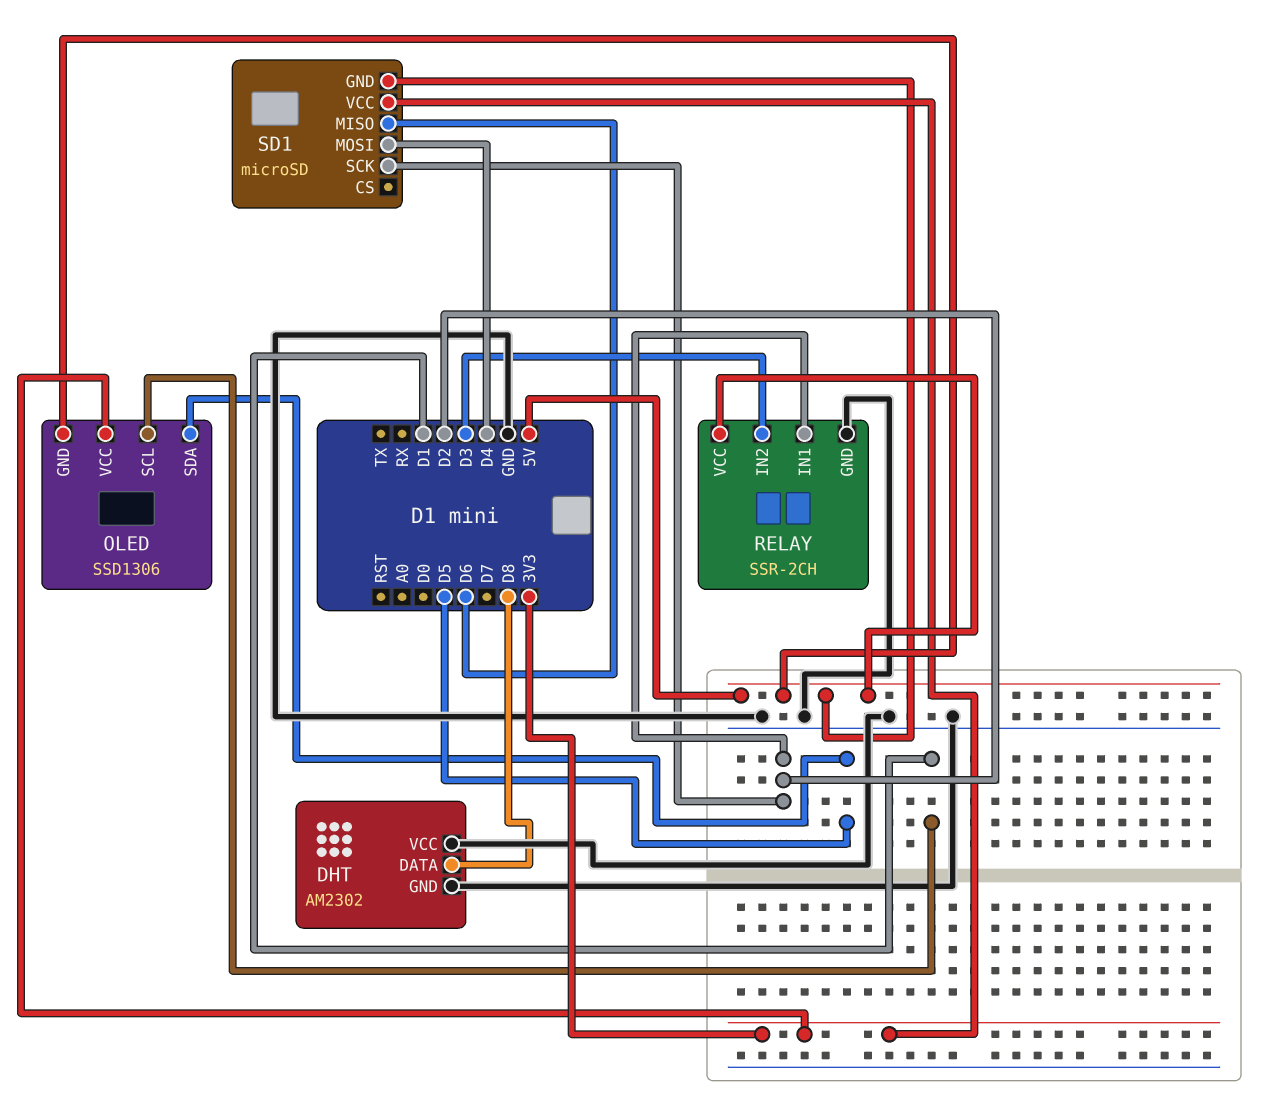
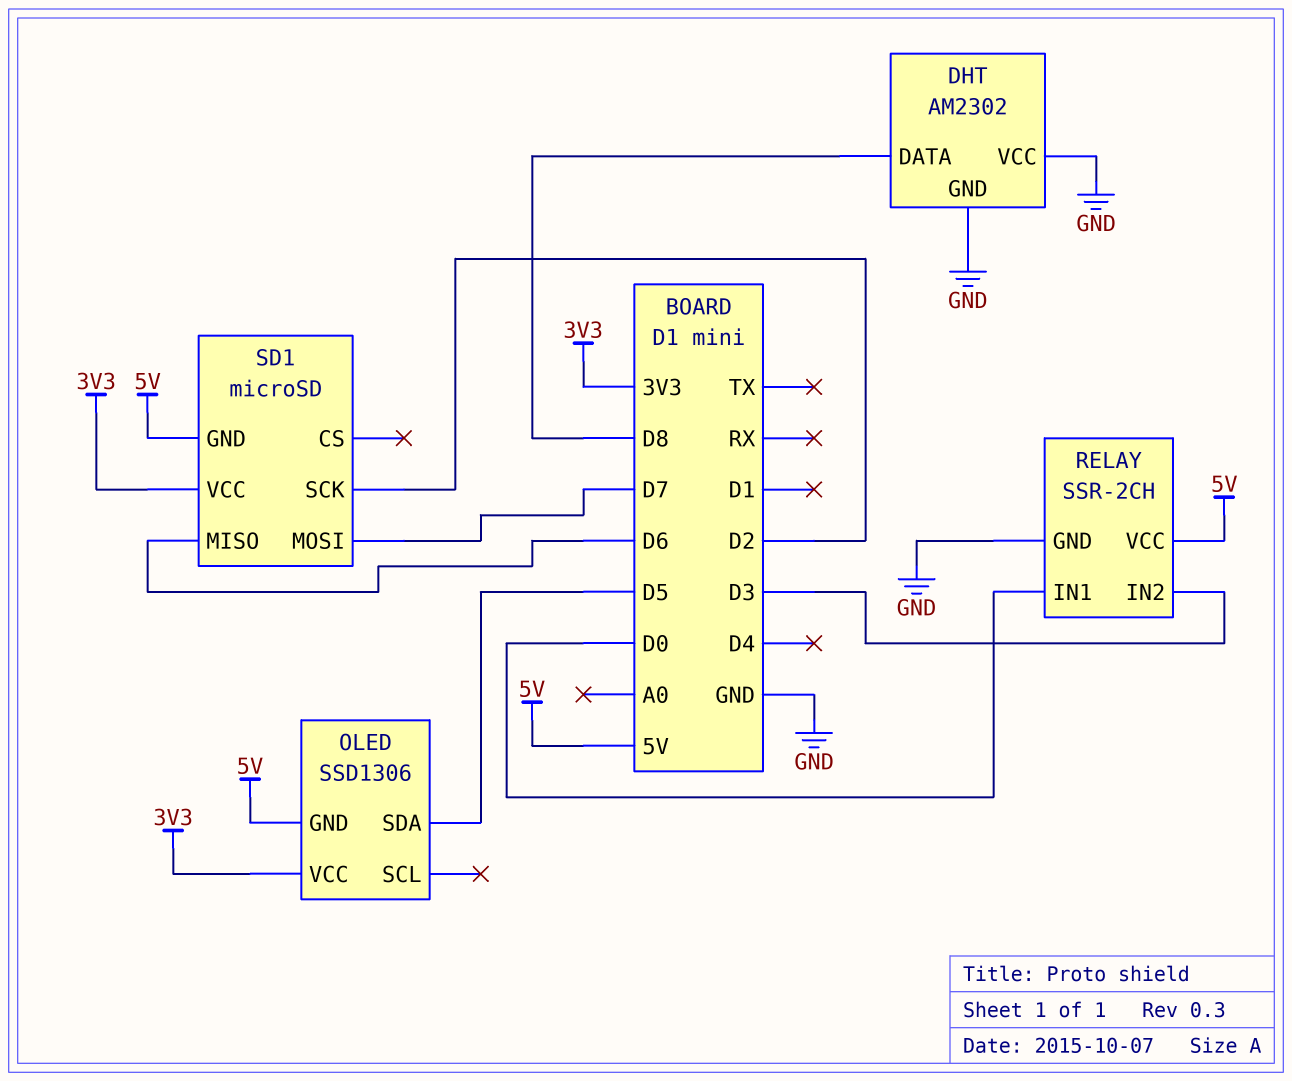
OLED pin SCL: D1 -> none
RELAY pin IN1: D2 -> D0
SD1 pin MOSI: D4 -> D7

